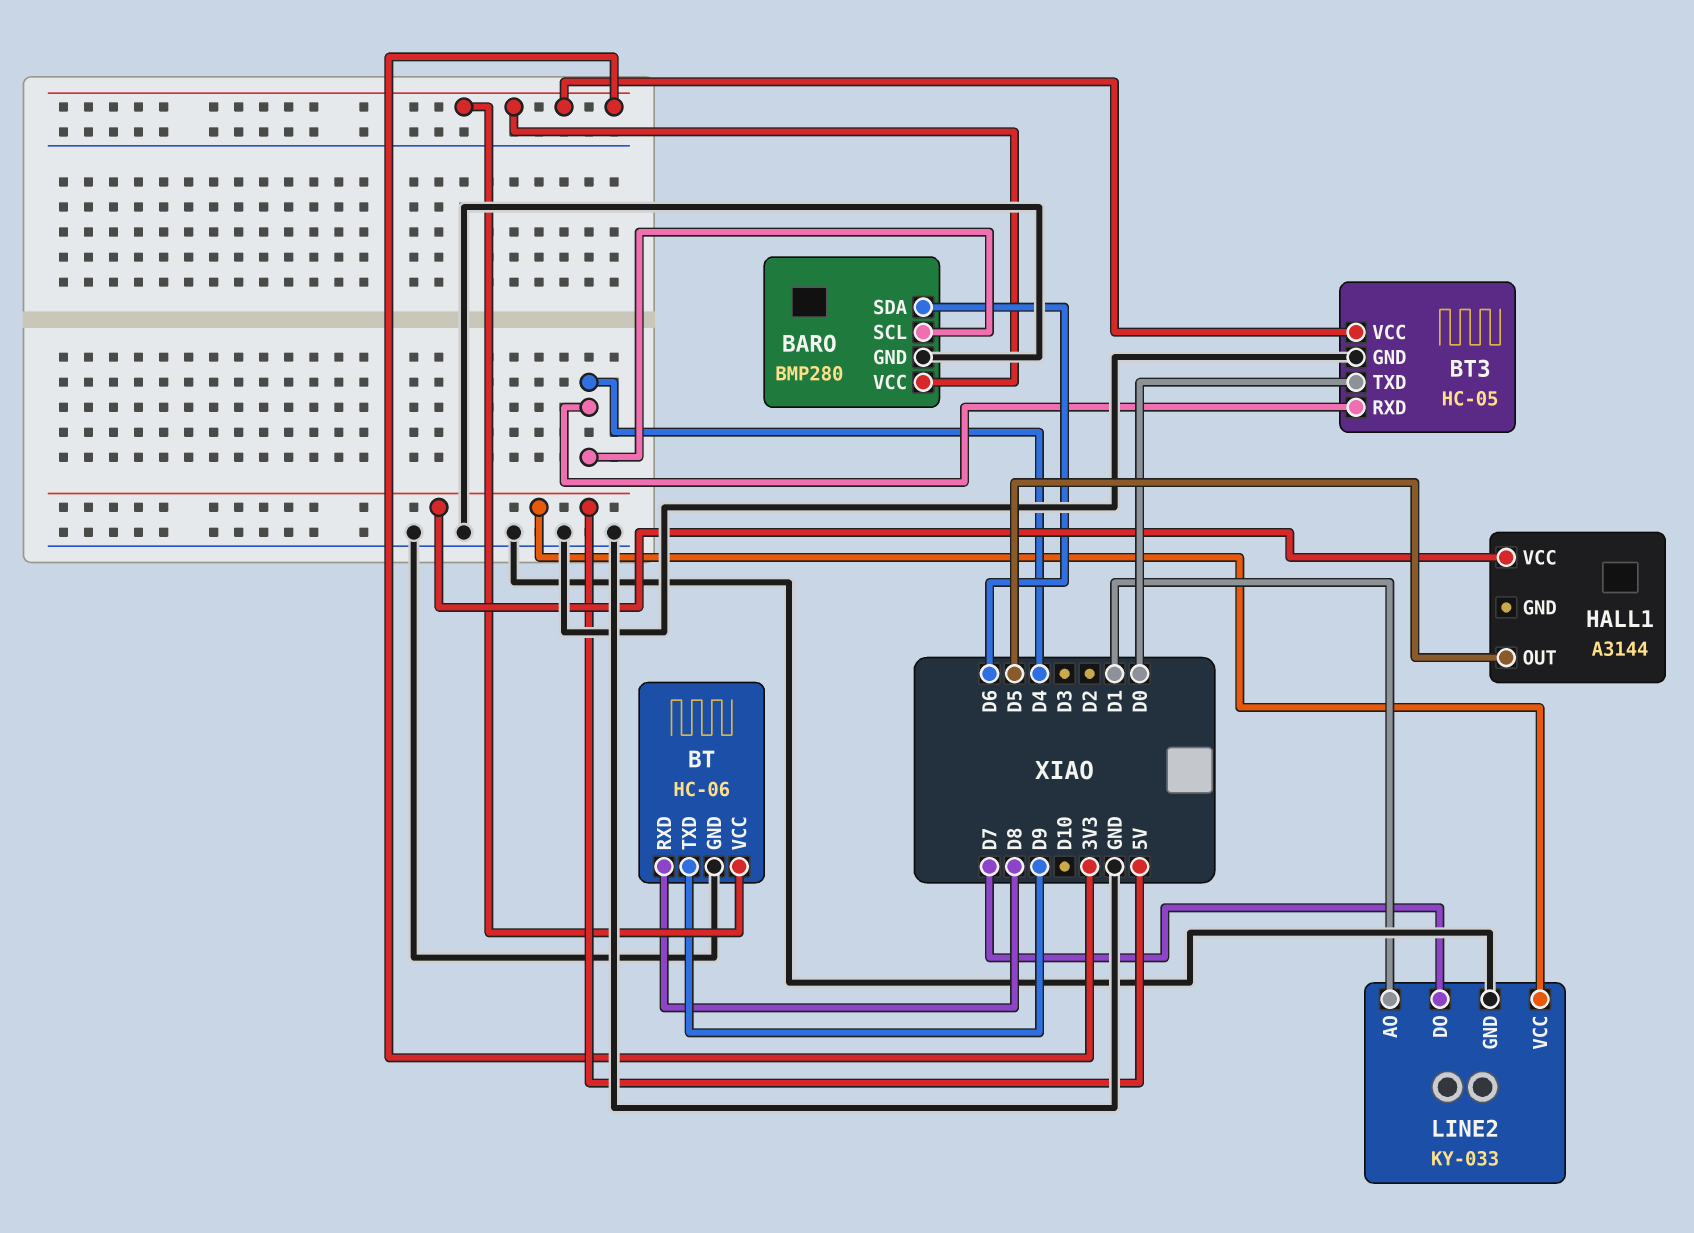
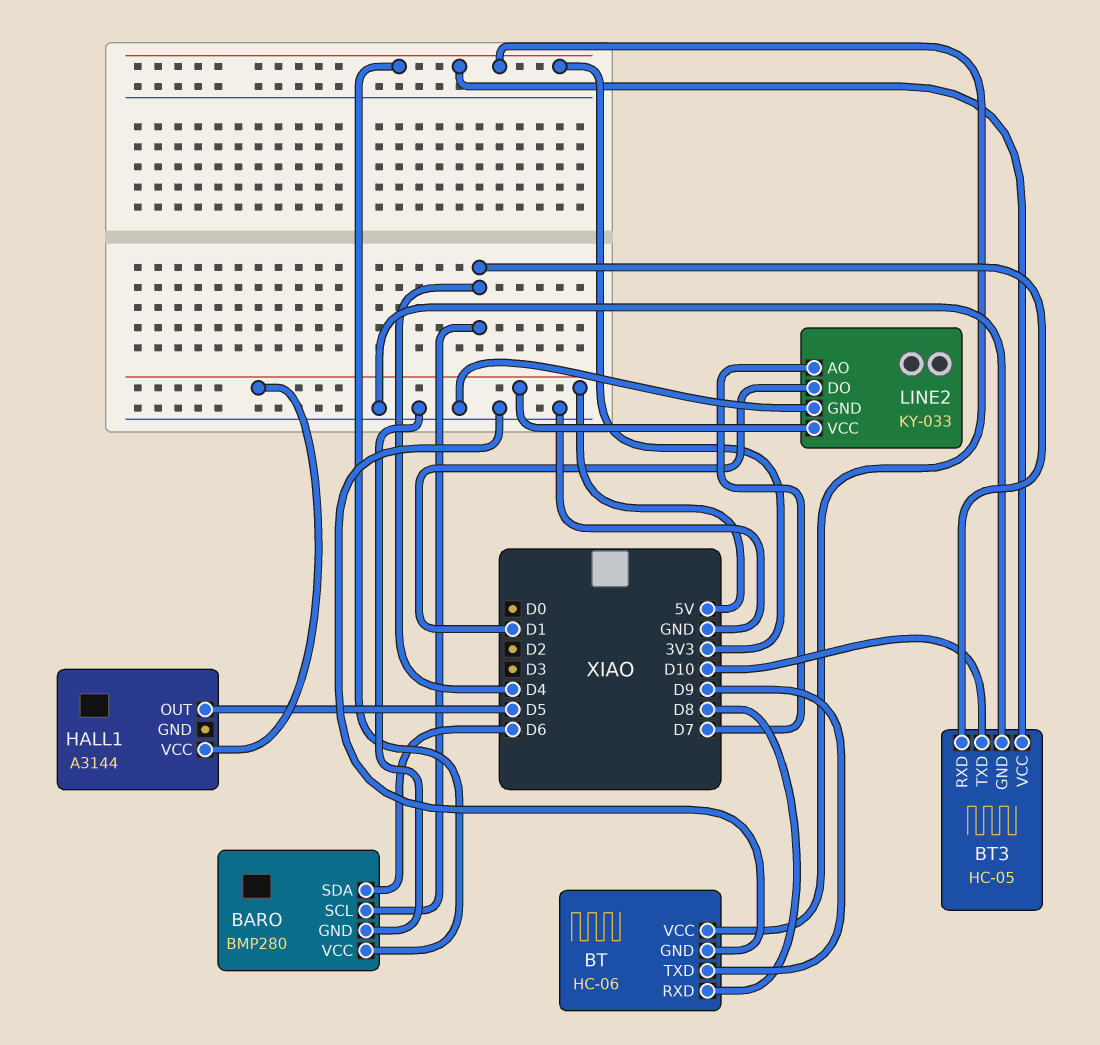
BT3 pin TXD: D0 -> D10
LINE2 pin AO: D1 -> D7
LINE2 pin DO: D7 -> D1

